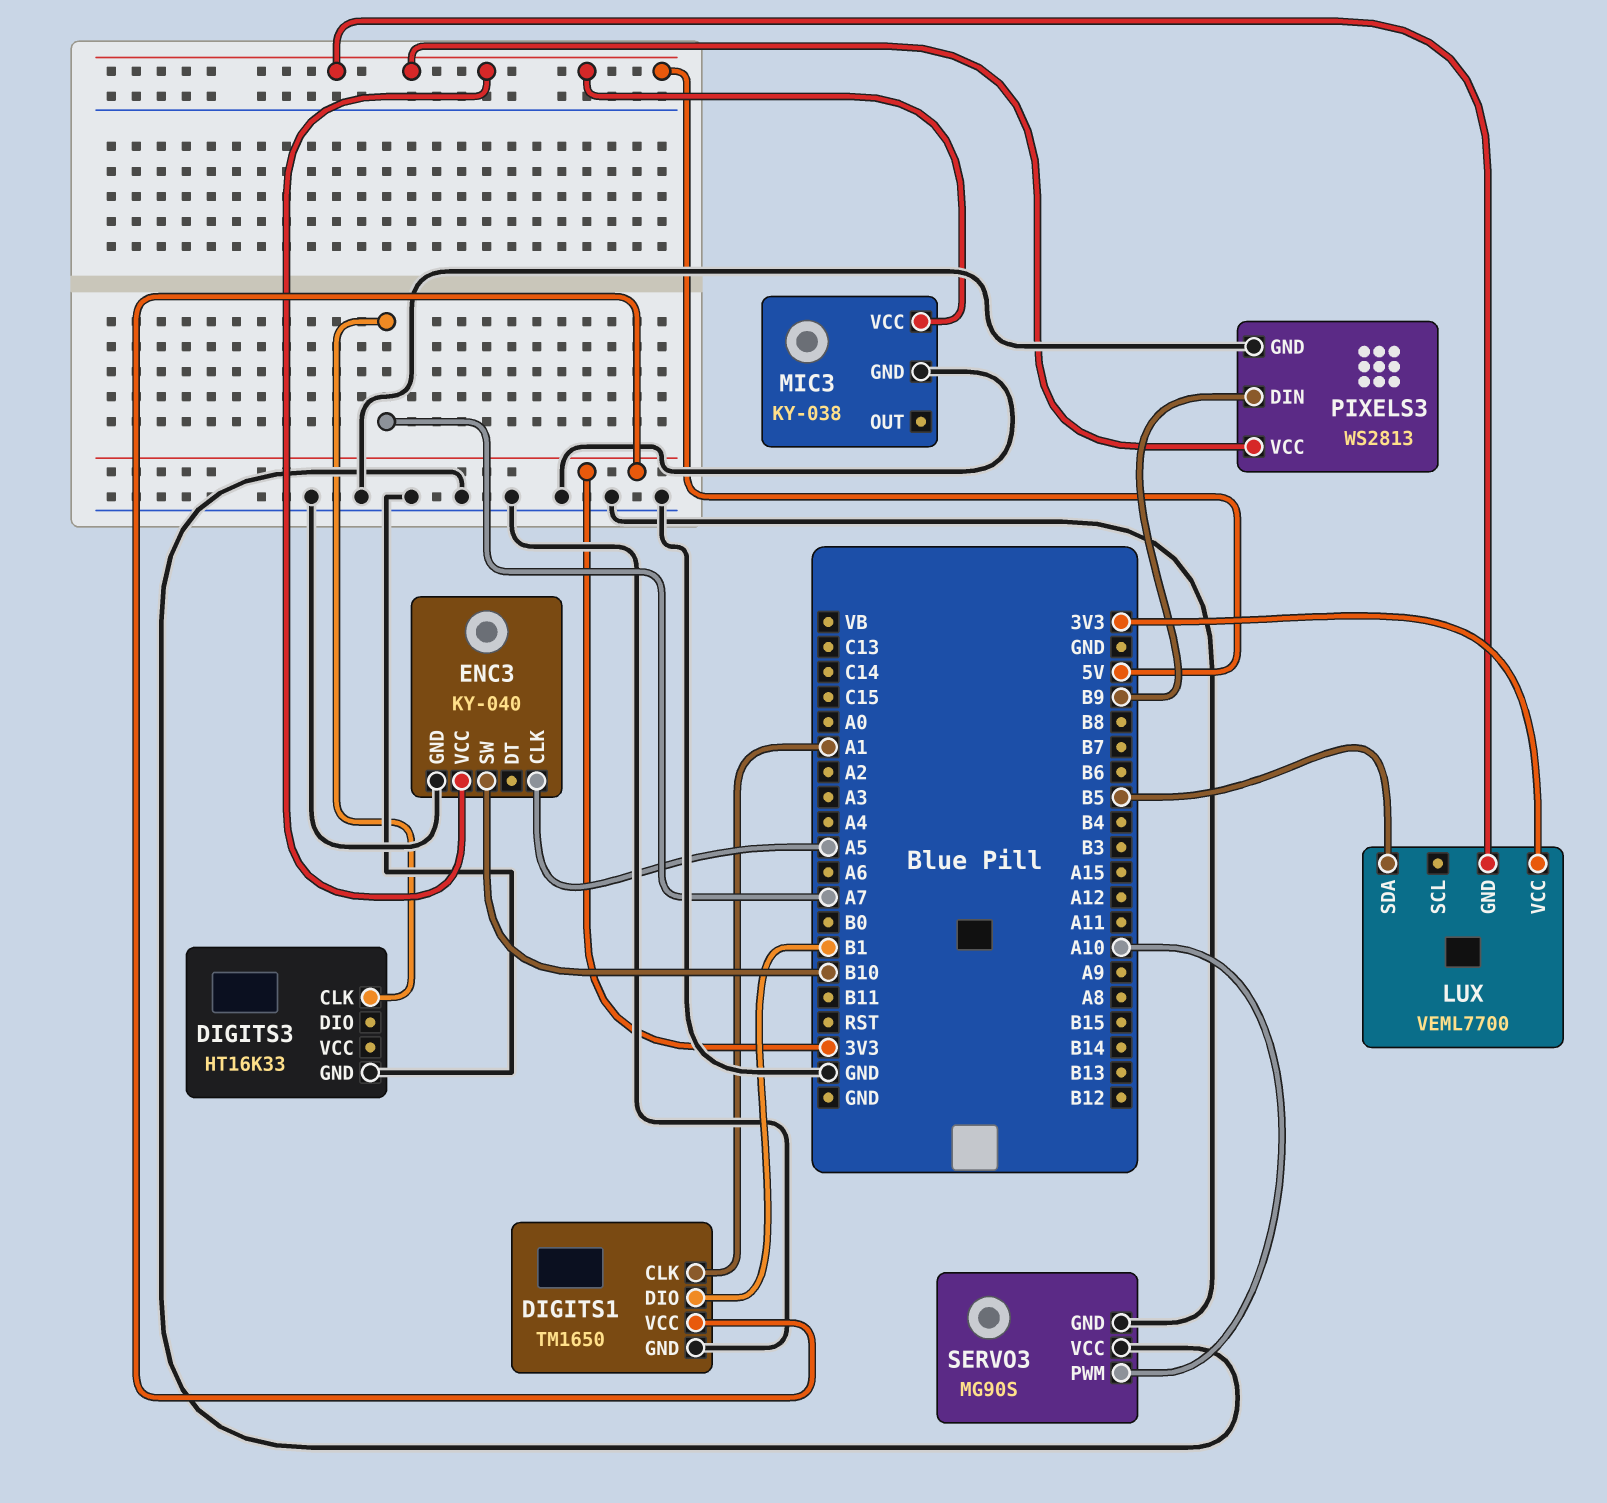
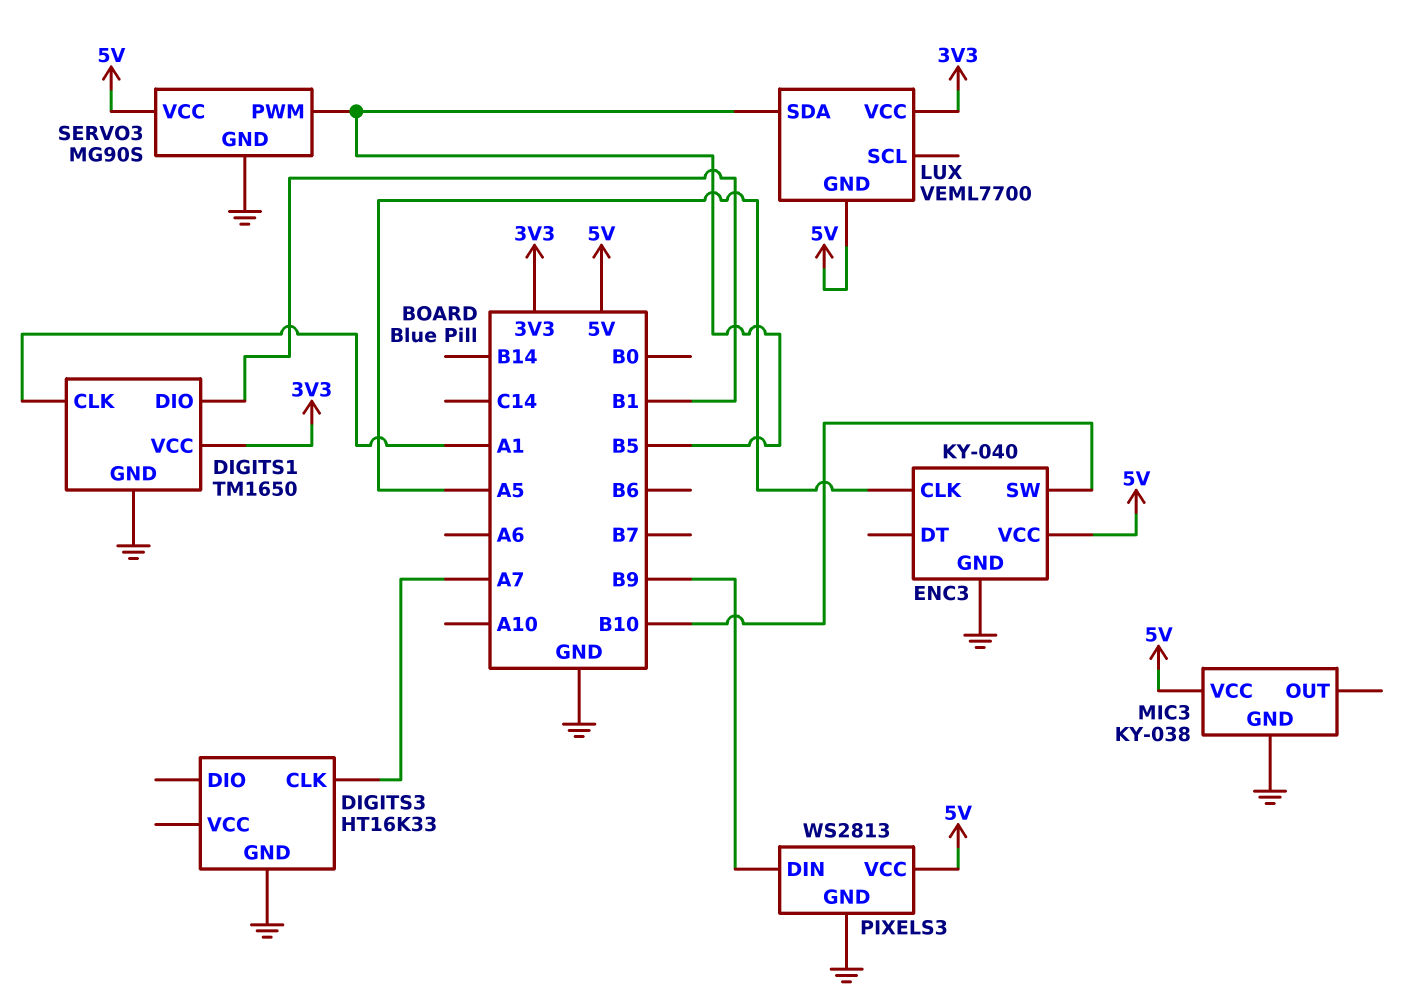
SERVO3 pin PWM: A10 -> B5
SERVO3 pin VCC: GND -> 5V

